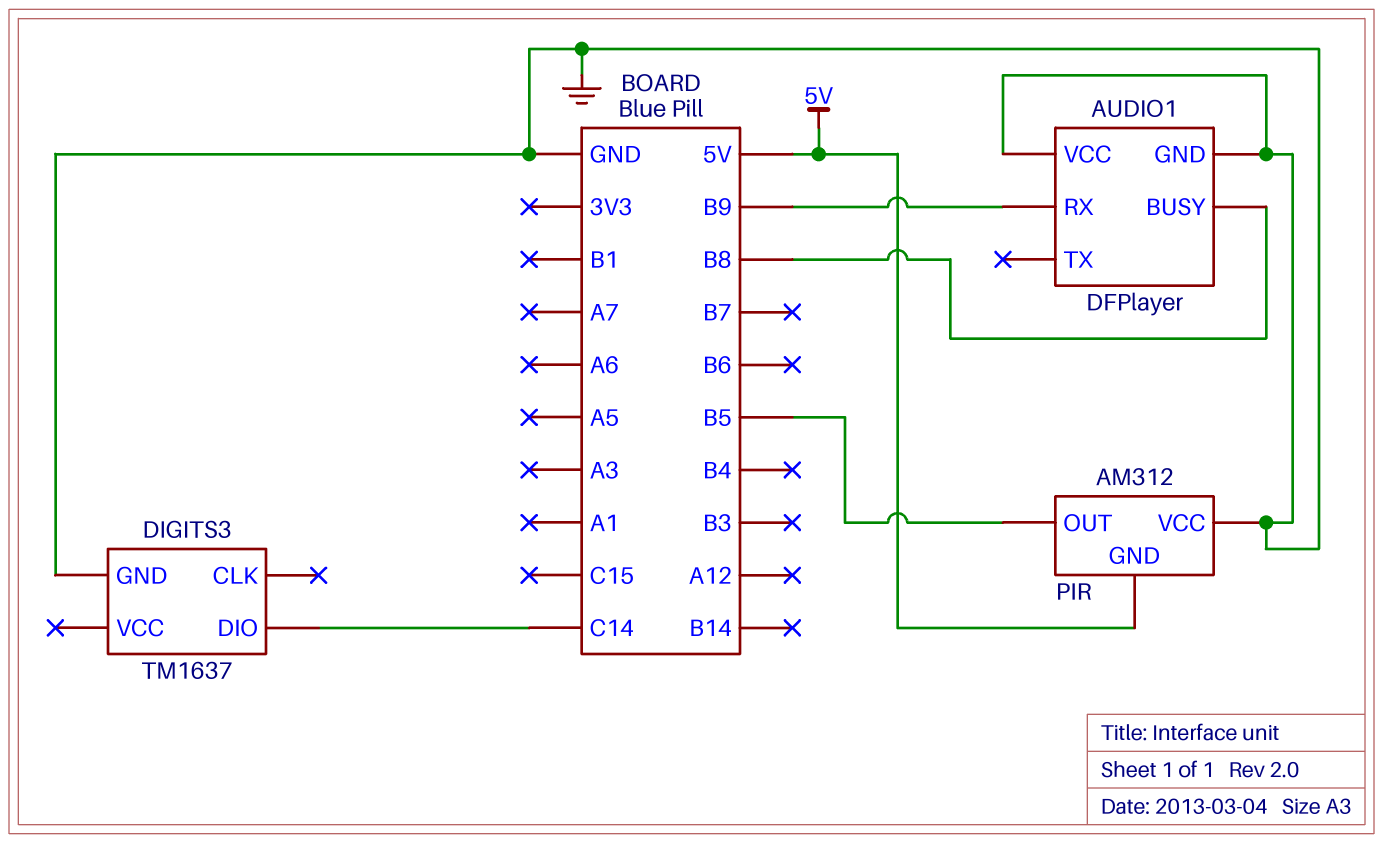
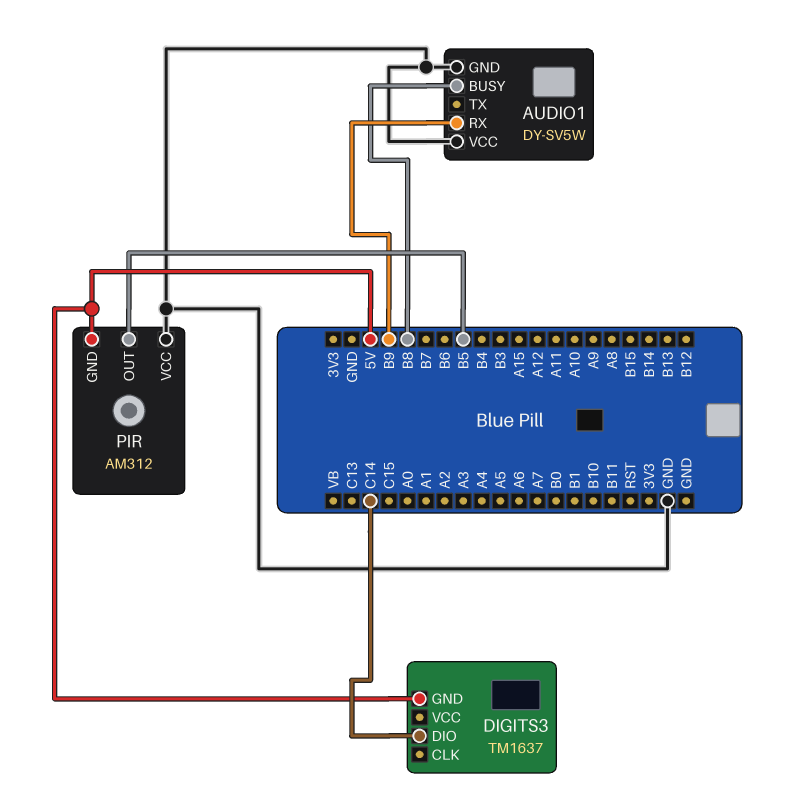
AUDIO1: DFPlayer -> DY-SV5W
DIGITS3 pin GND: GND -> 5V

